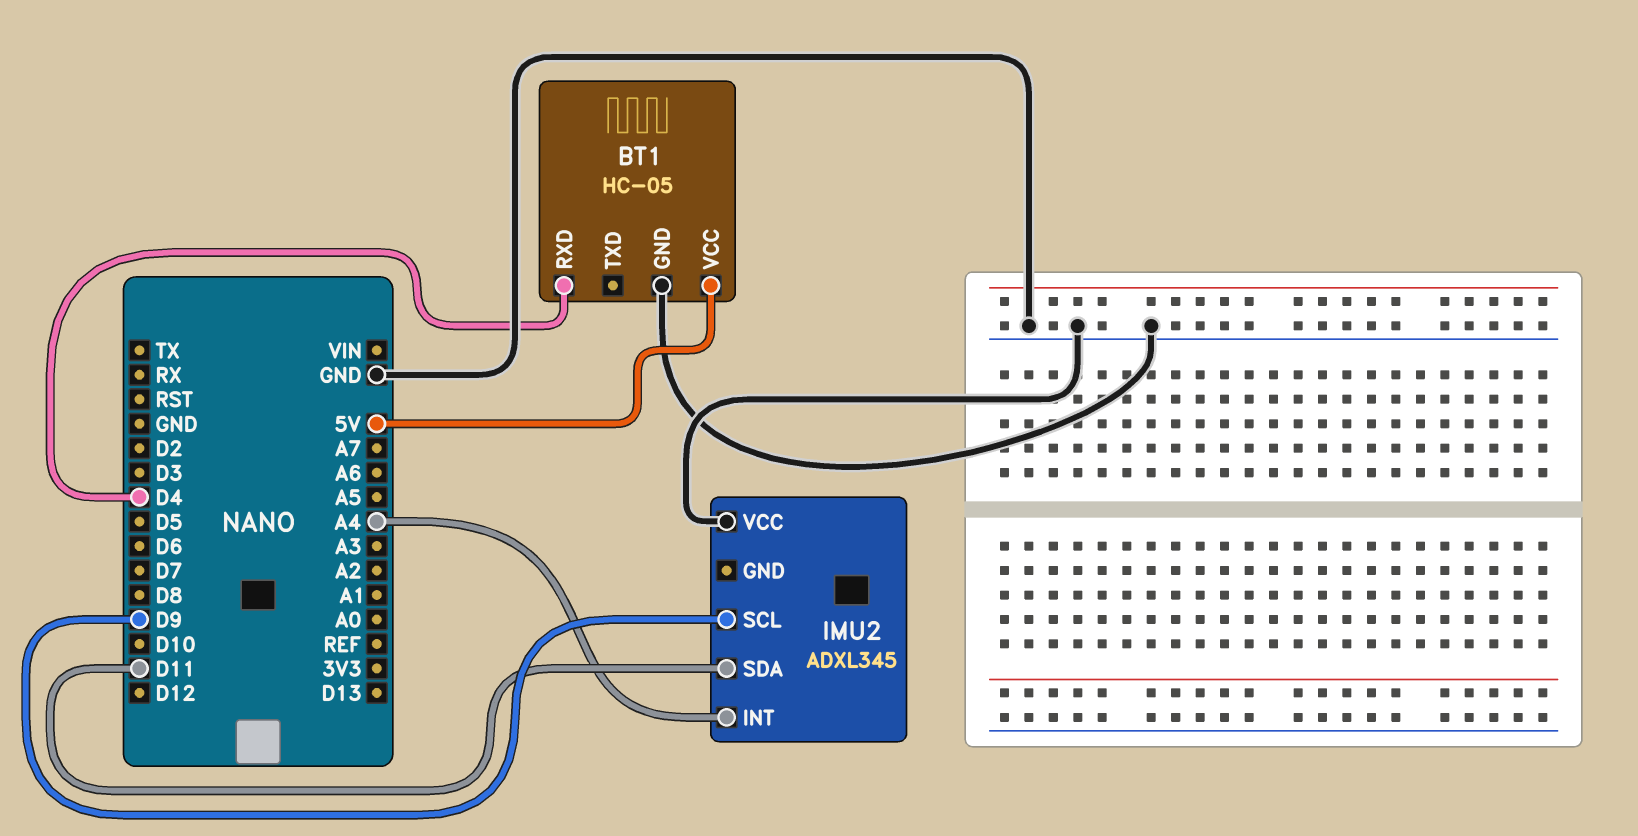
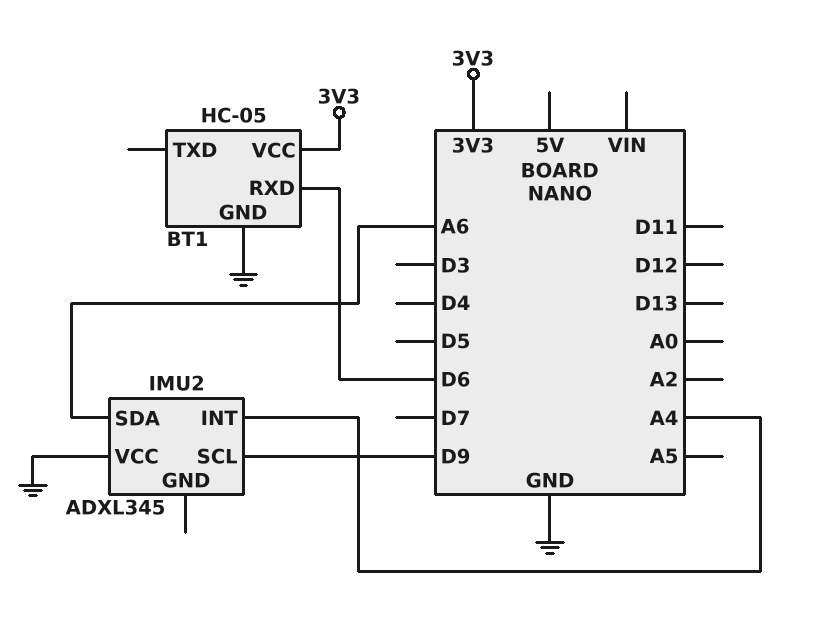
BT1 pin RXD: D4 -> D6
BT1 pin VCC: 5V -> 3V3
IMU2 pin SDA: D11 -> A6

